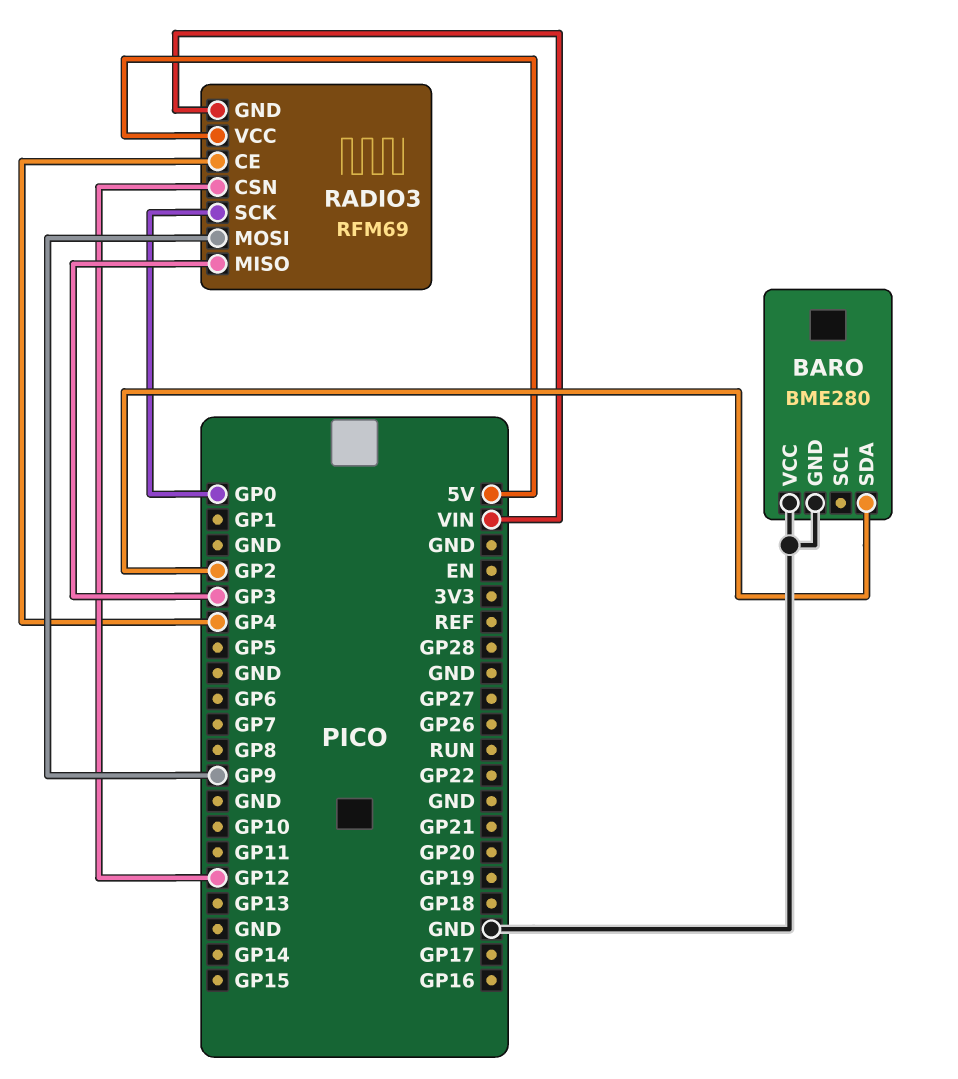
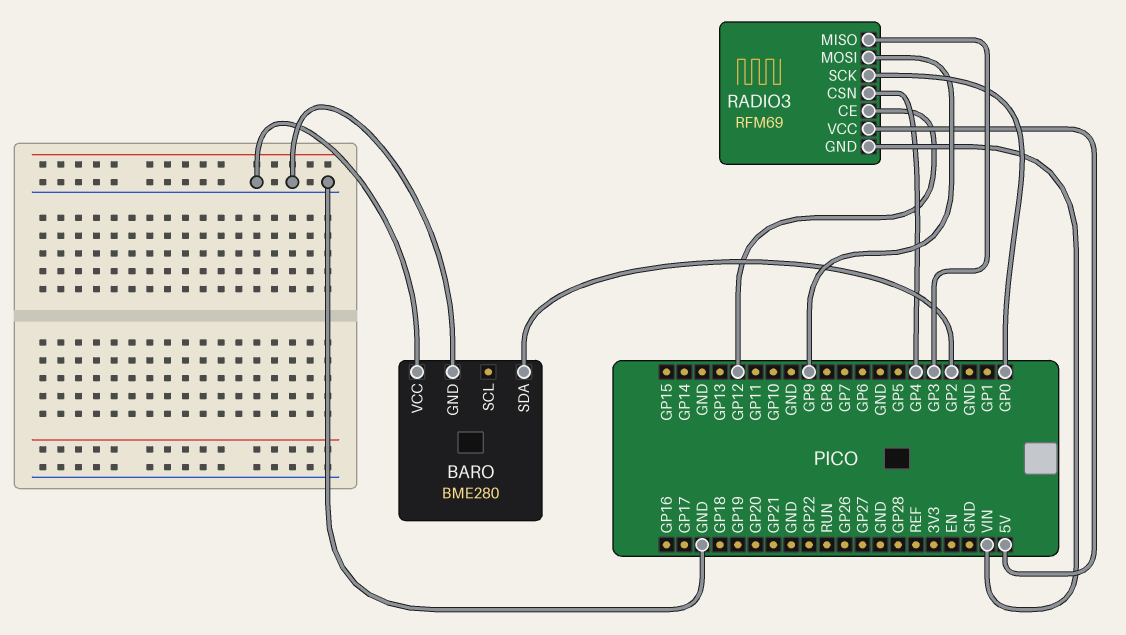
RADIO3 pin CE: GP4 -> GP12
RADIO3 pin CSN: GP12 -> GP4

